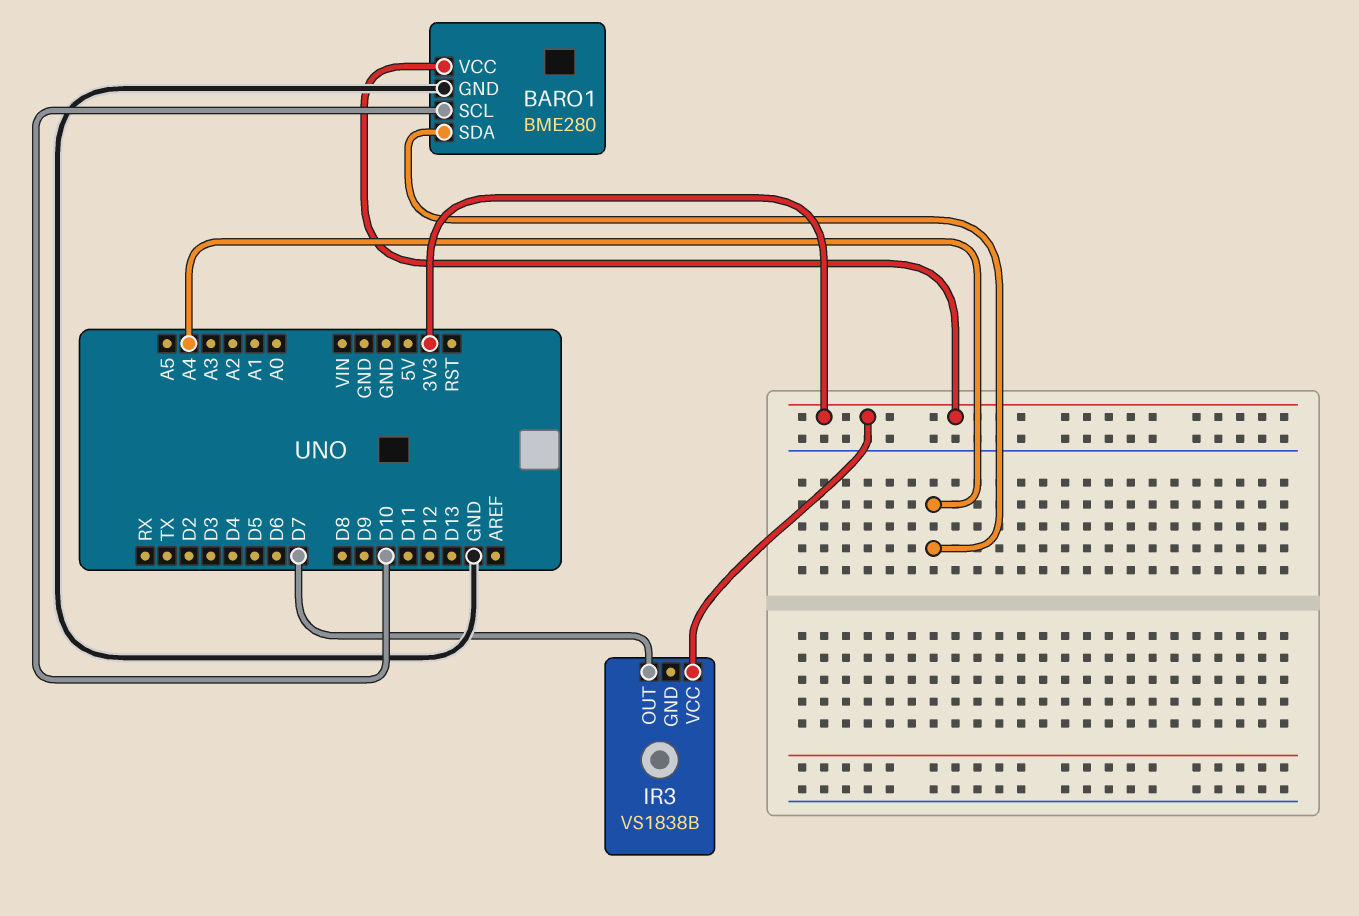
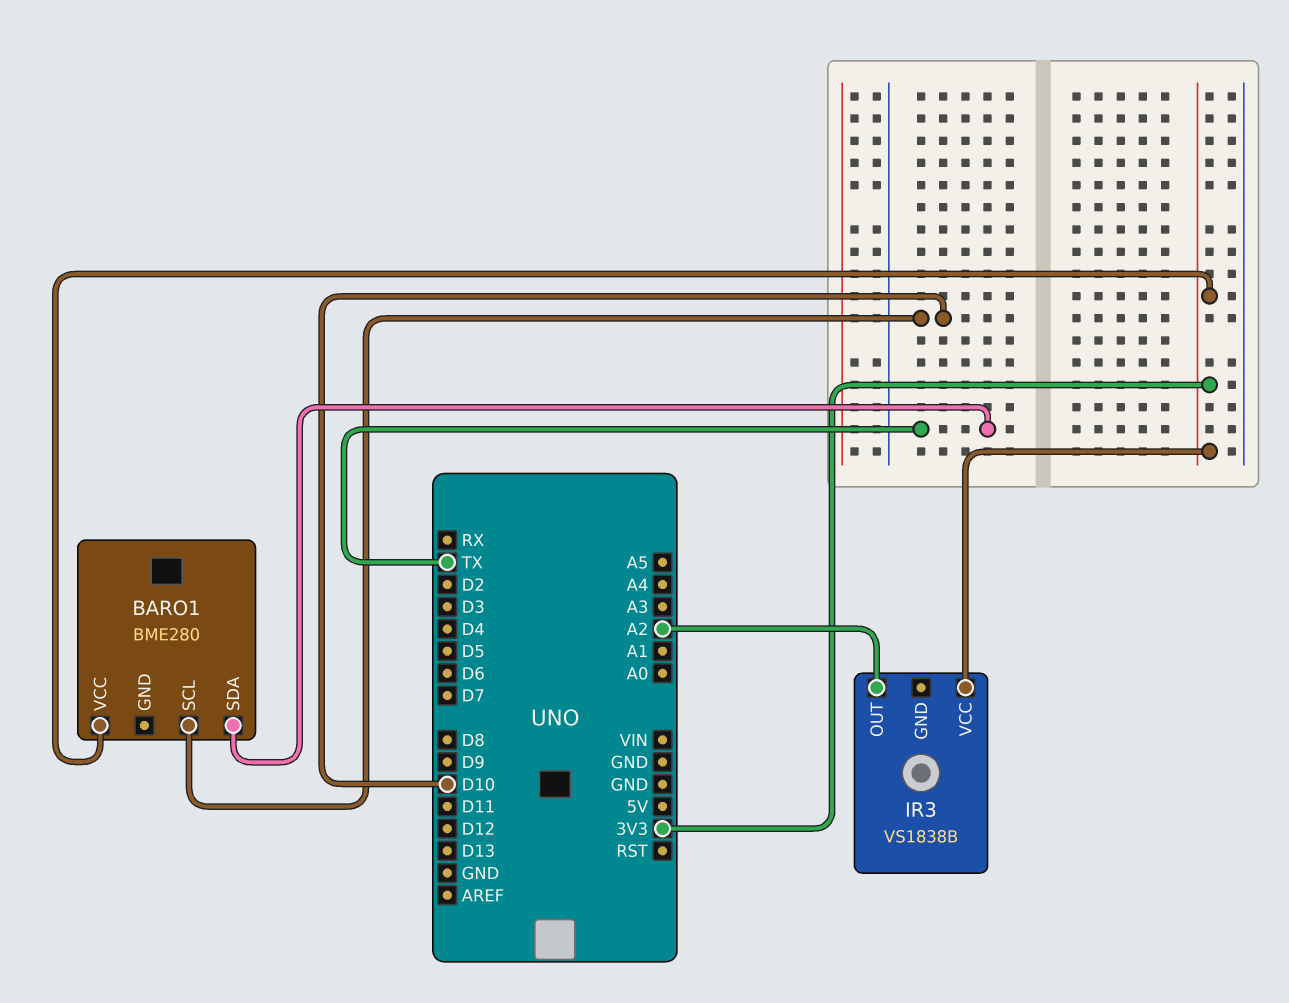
BARO1 pin GND: GND -> none
BARO1 pin SDA: A4 -> TX
IR3 pin OUT: D7 -> A2

